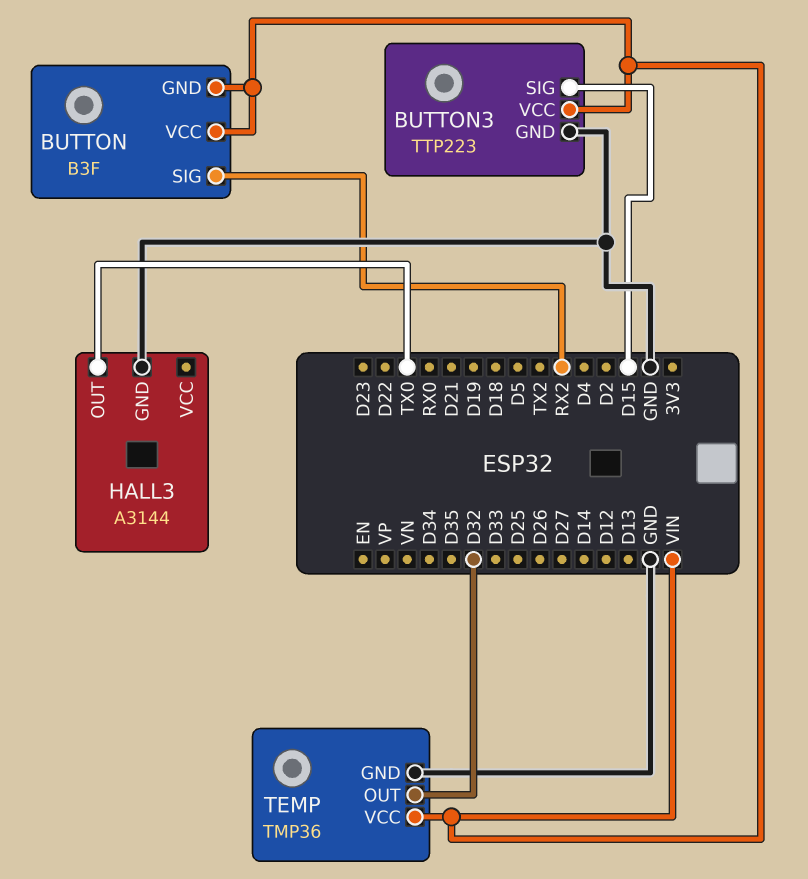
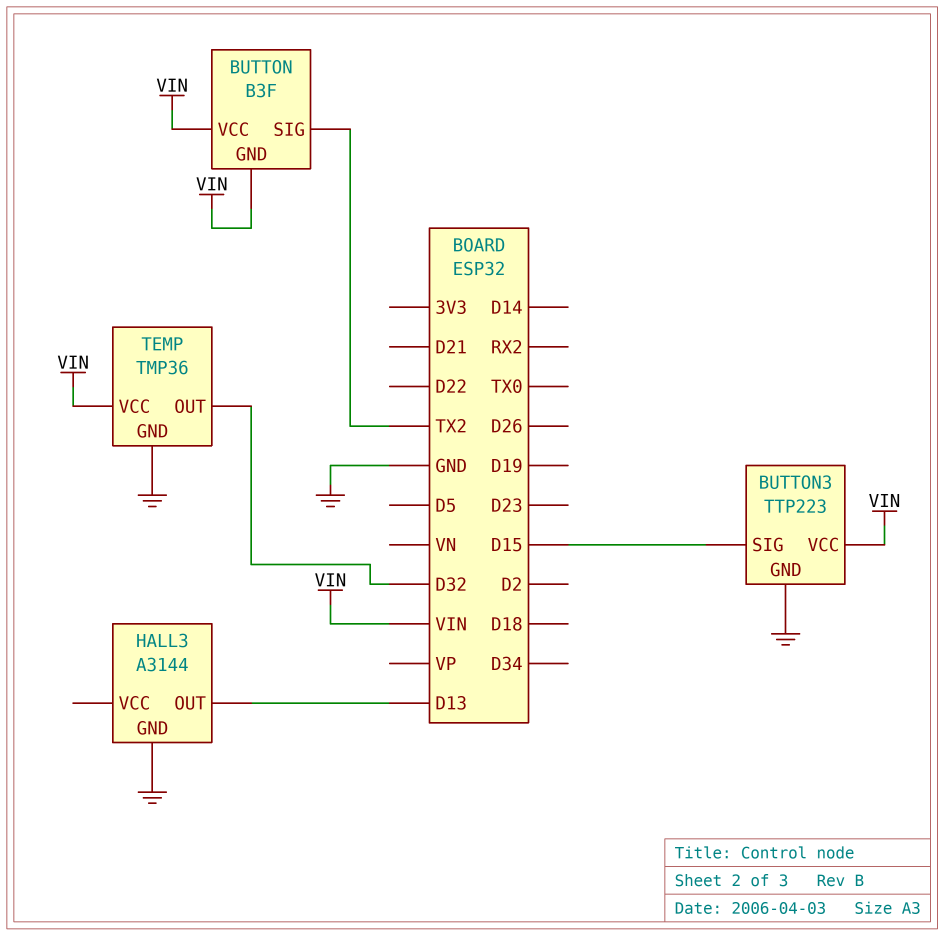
BUTTON pin SIG: RX2 -> TX2
HALL3 pin OUT: TX0 -> D13

